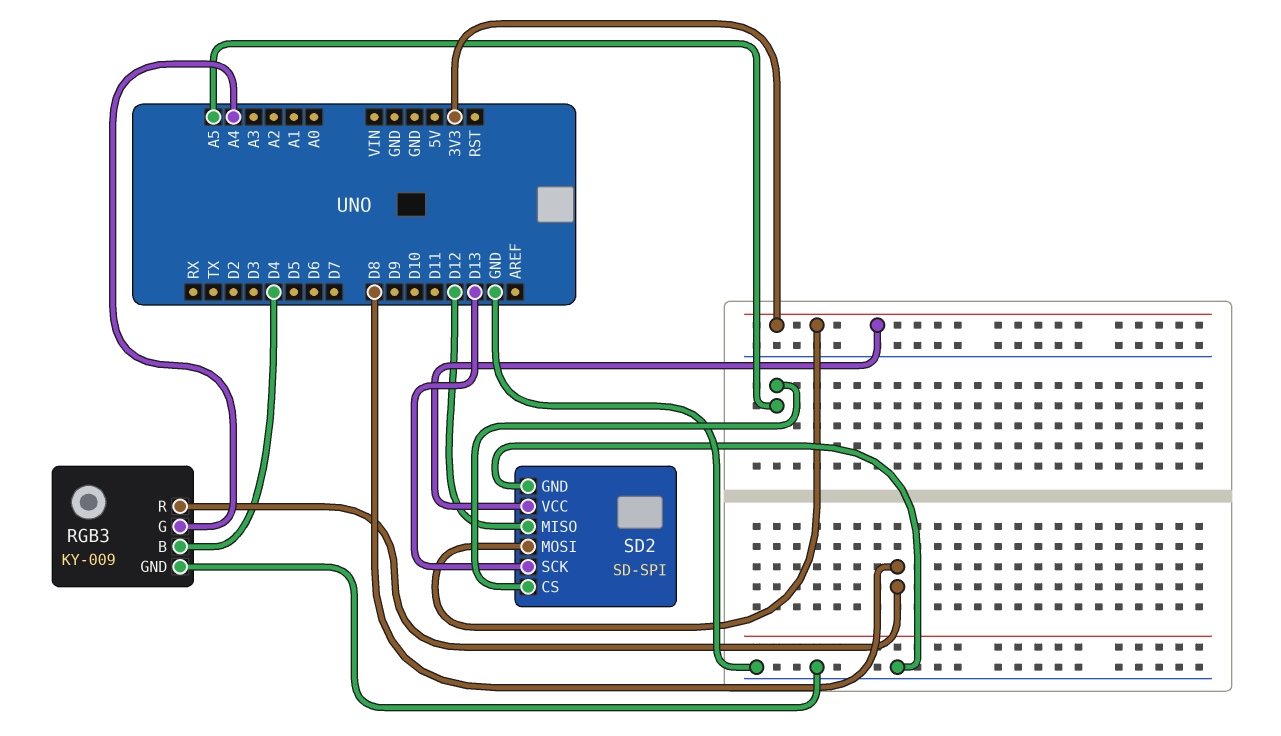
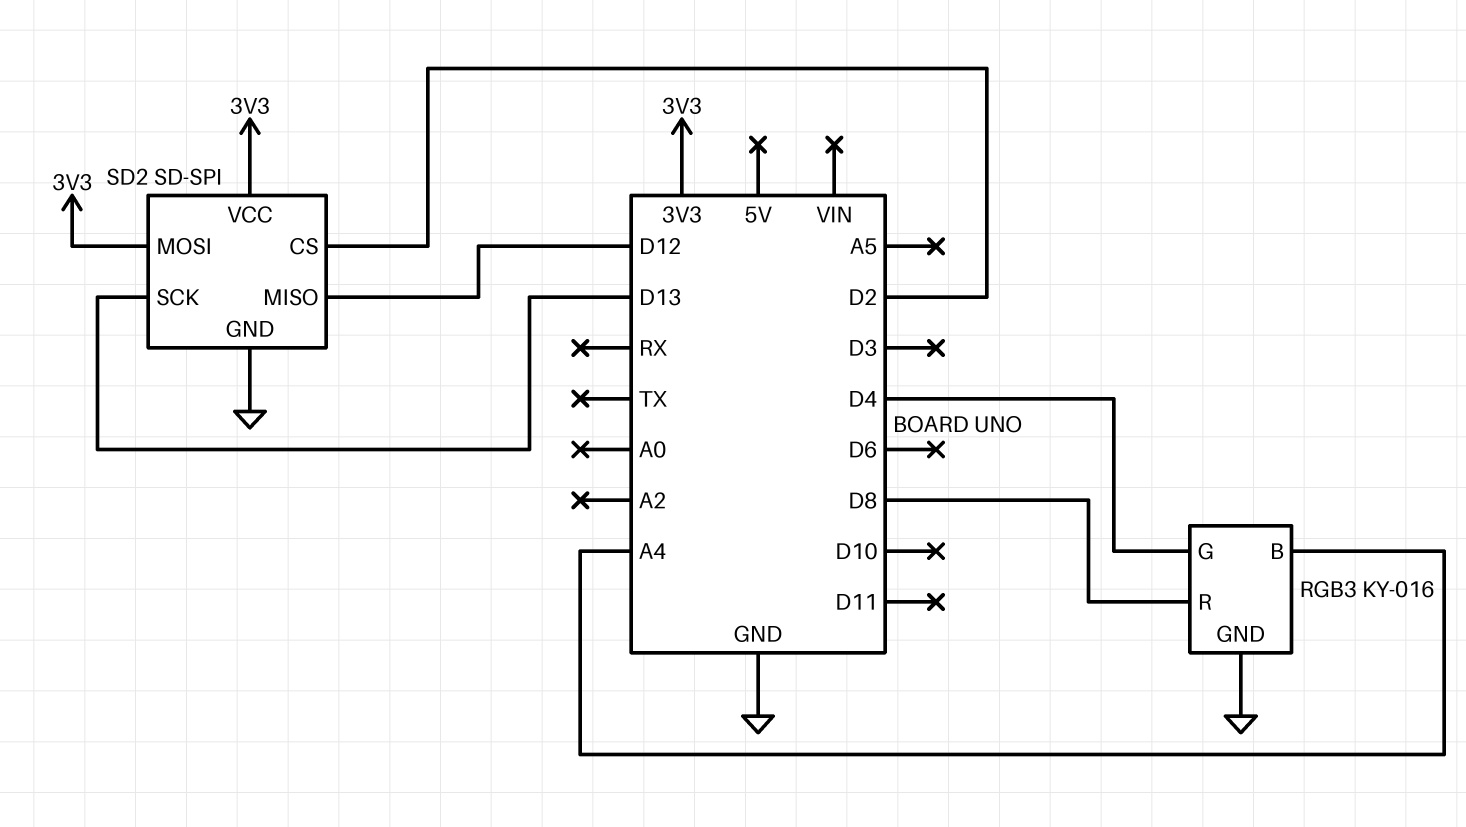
RGB3: KY-009 -> KY-016
RGB3 pin B: D4 -> A4
RGB3 pin G: A4 -> D4
SD2 pin CS: A5 -> D2

